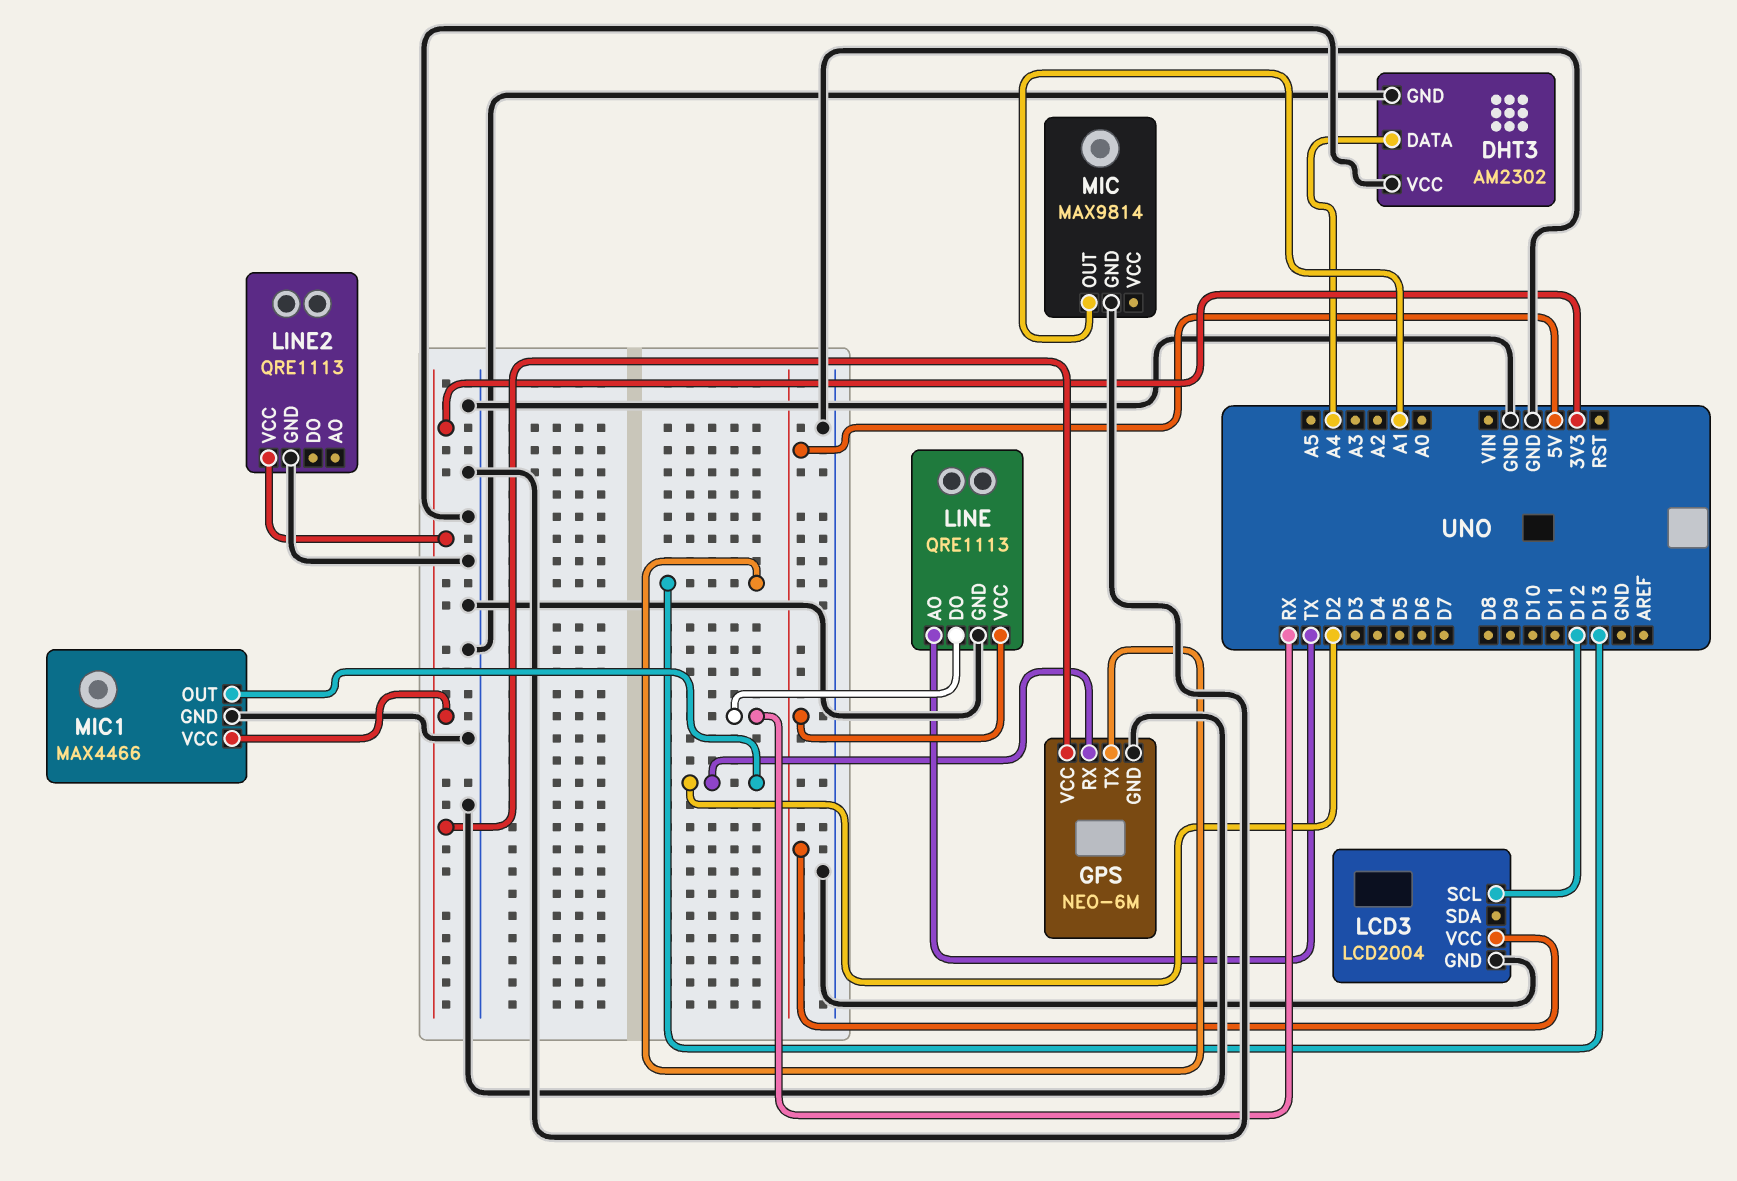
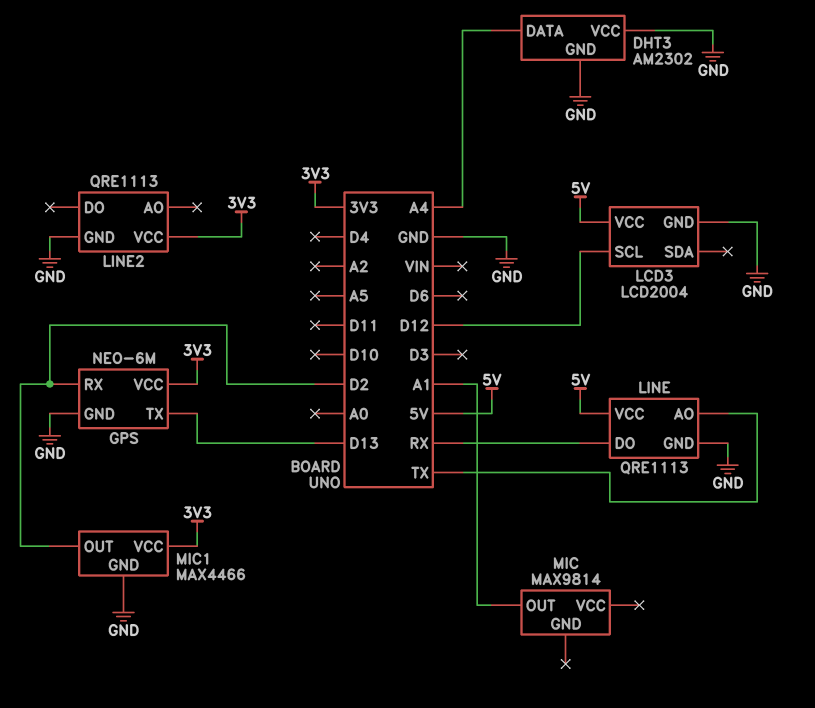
MIC pin GND: GND -> none

